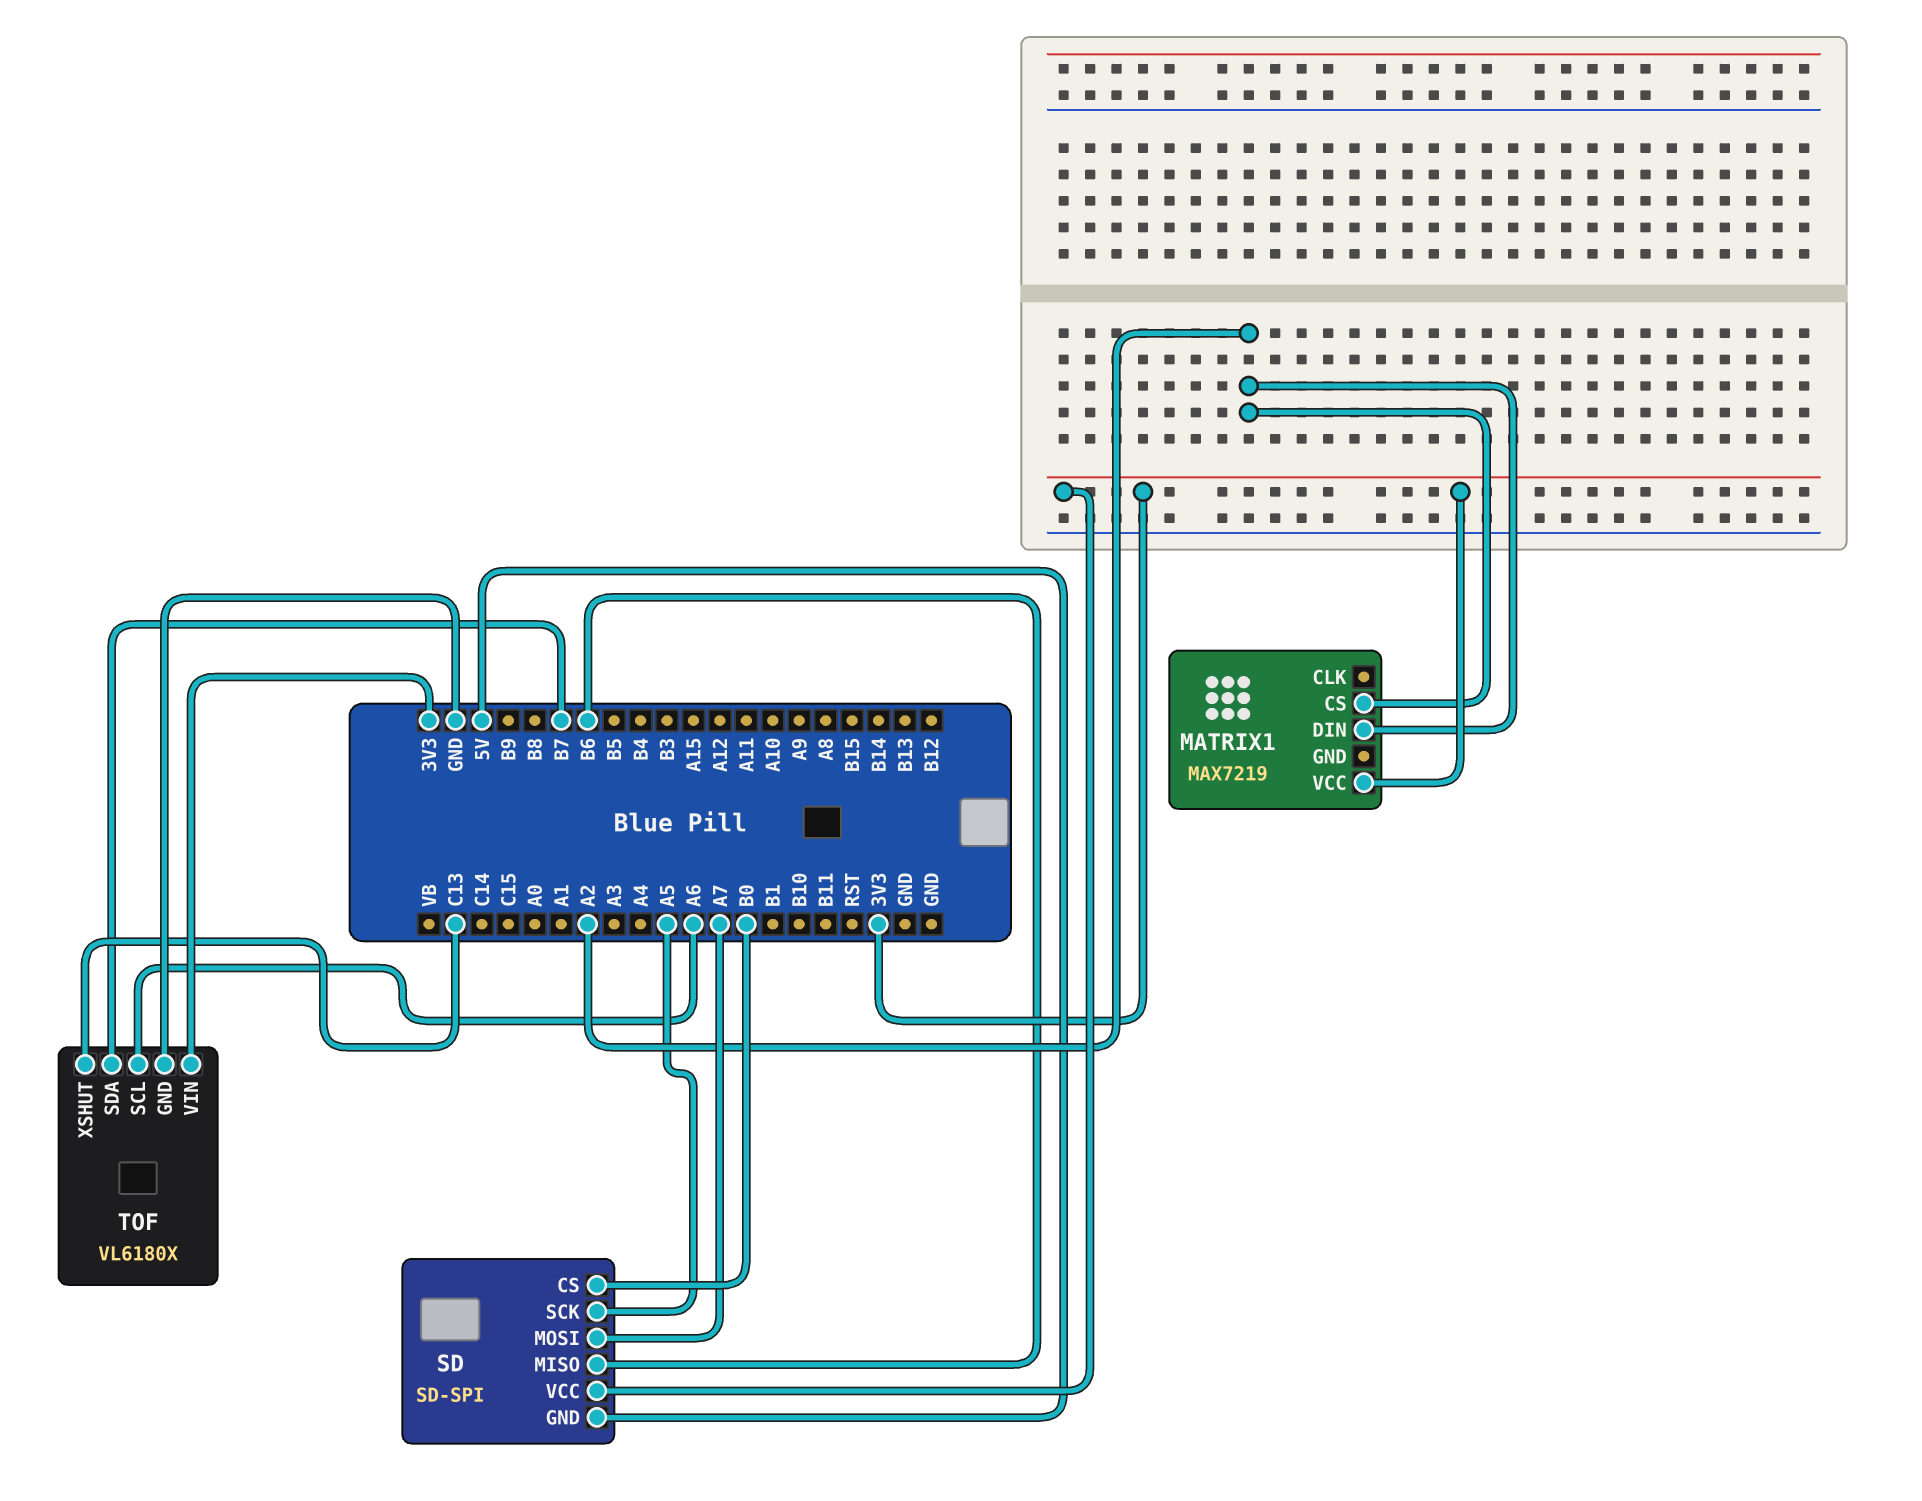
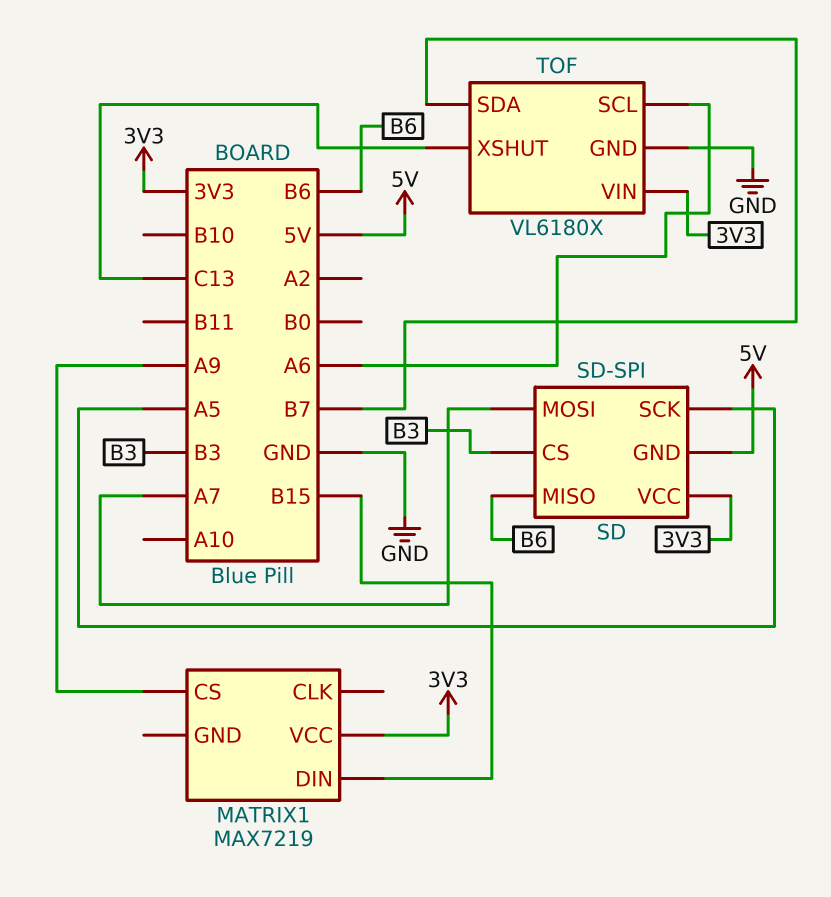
MATRIX1 pin CS: A2 -> A9
MATRIX1 pin DIN: A2 -> B15
SD pin CS: B0 -> B3

